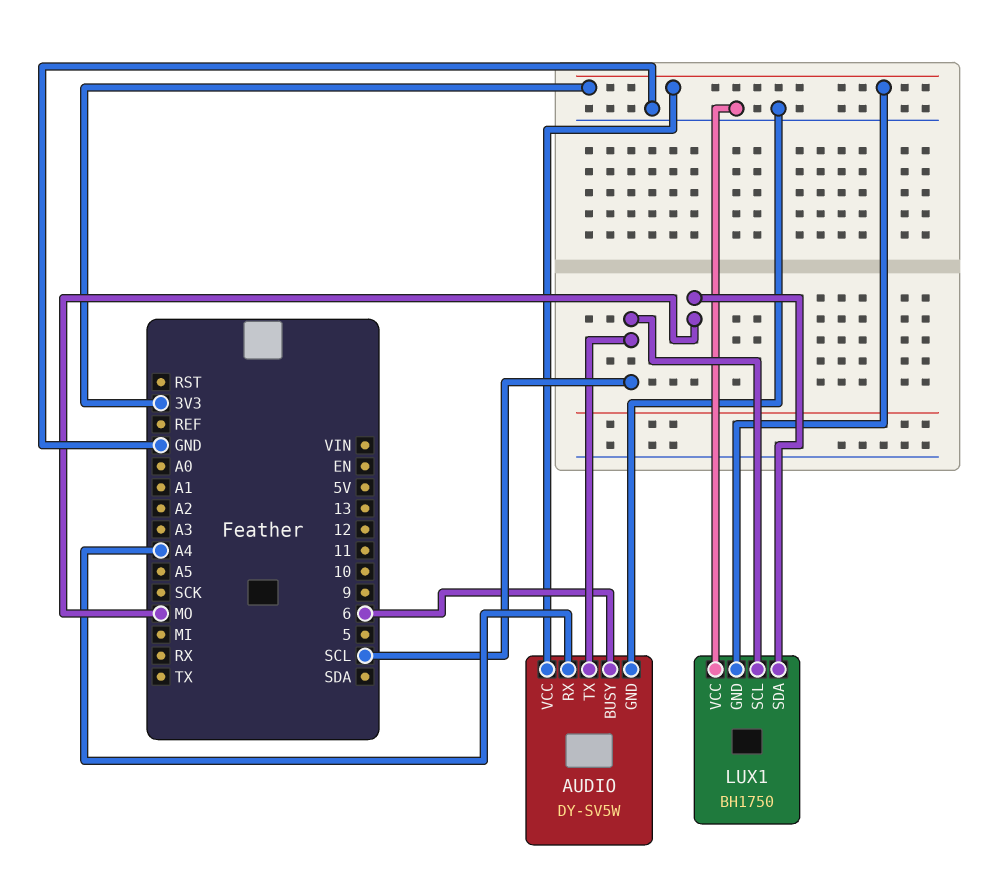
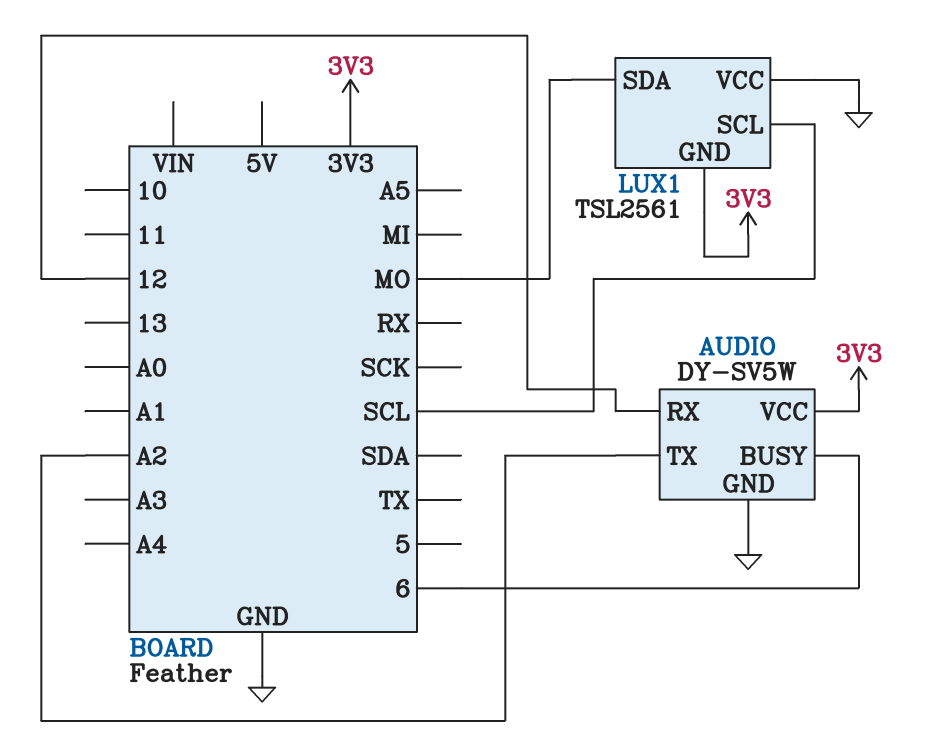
AUDIO pin RX: A4 -> 12
AUDIO pin TX: SCL -> A2
LUX1: BH1750 -> TSL2561

